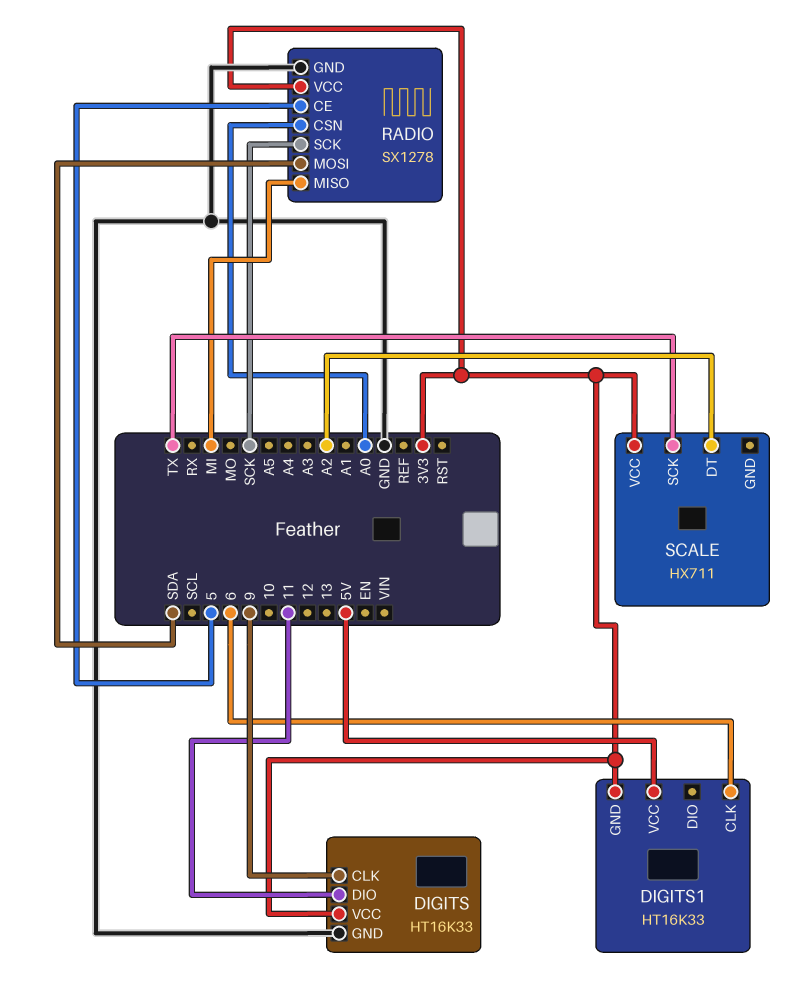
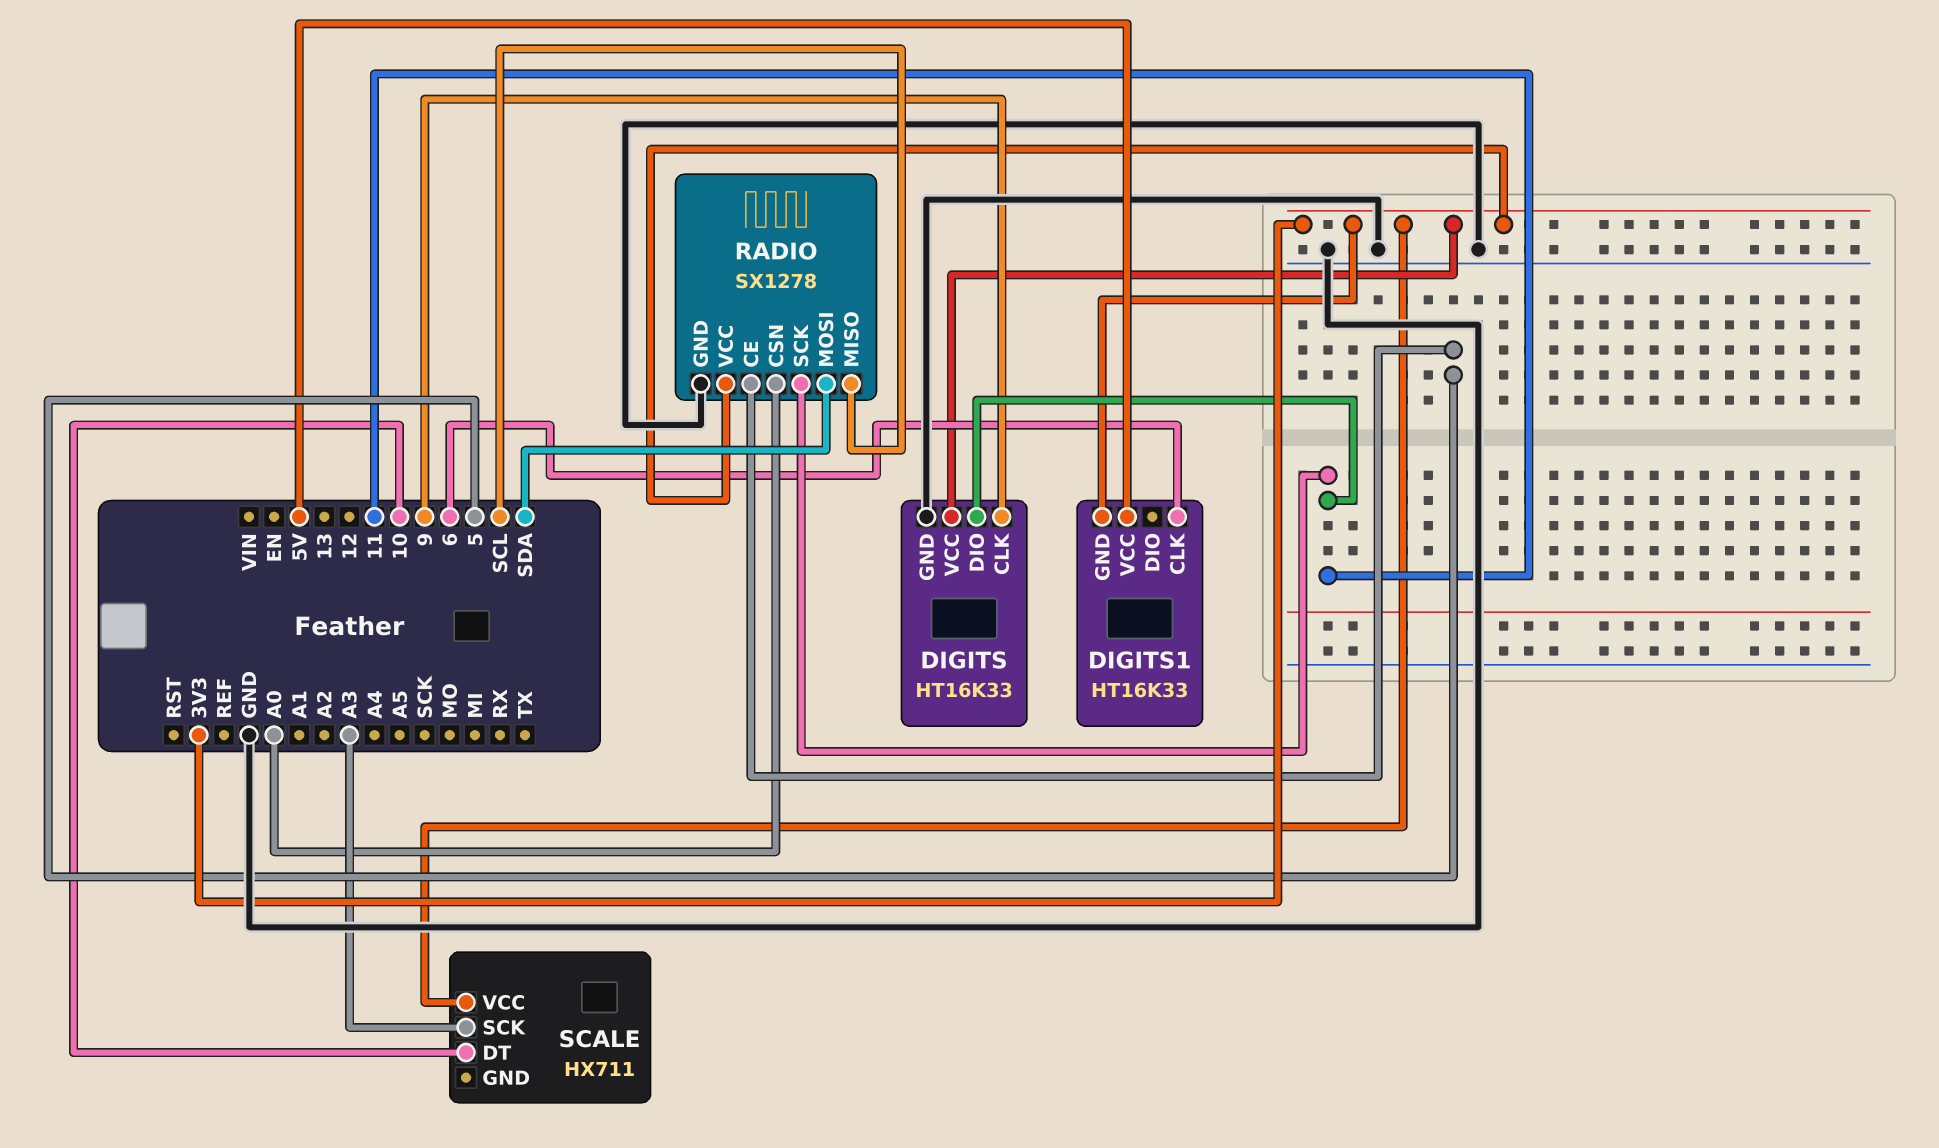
RADIO pin MISO: MI -> SCL
RADIO pin SCK: SCK -> 11
SCALE pin DT: A2 -> 10
SCALE pin SCK: TX -> A3

